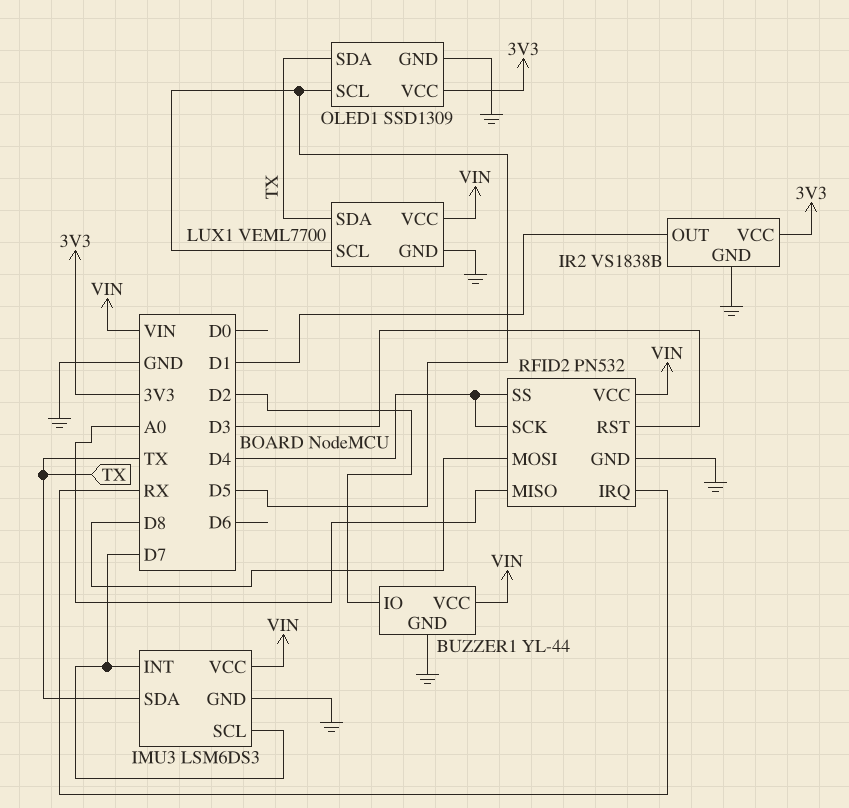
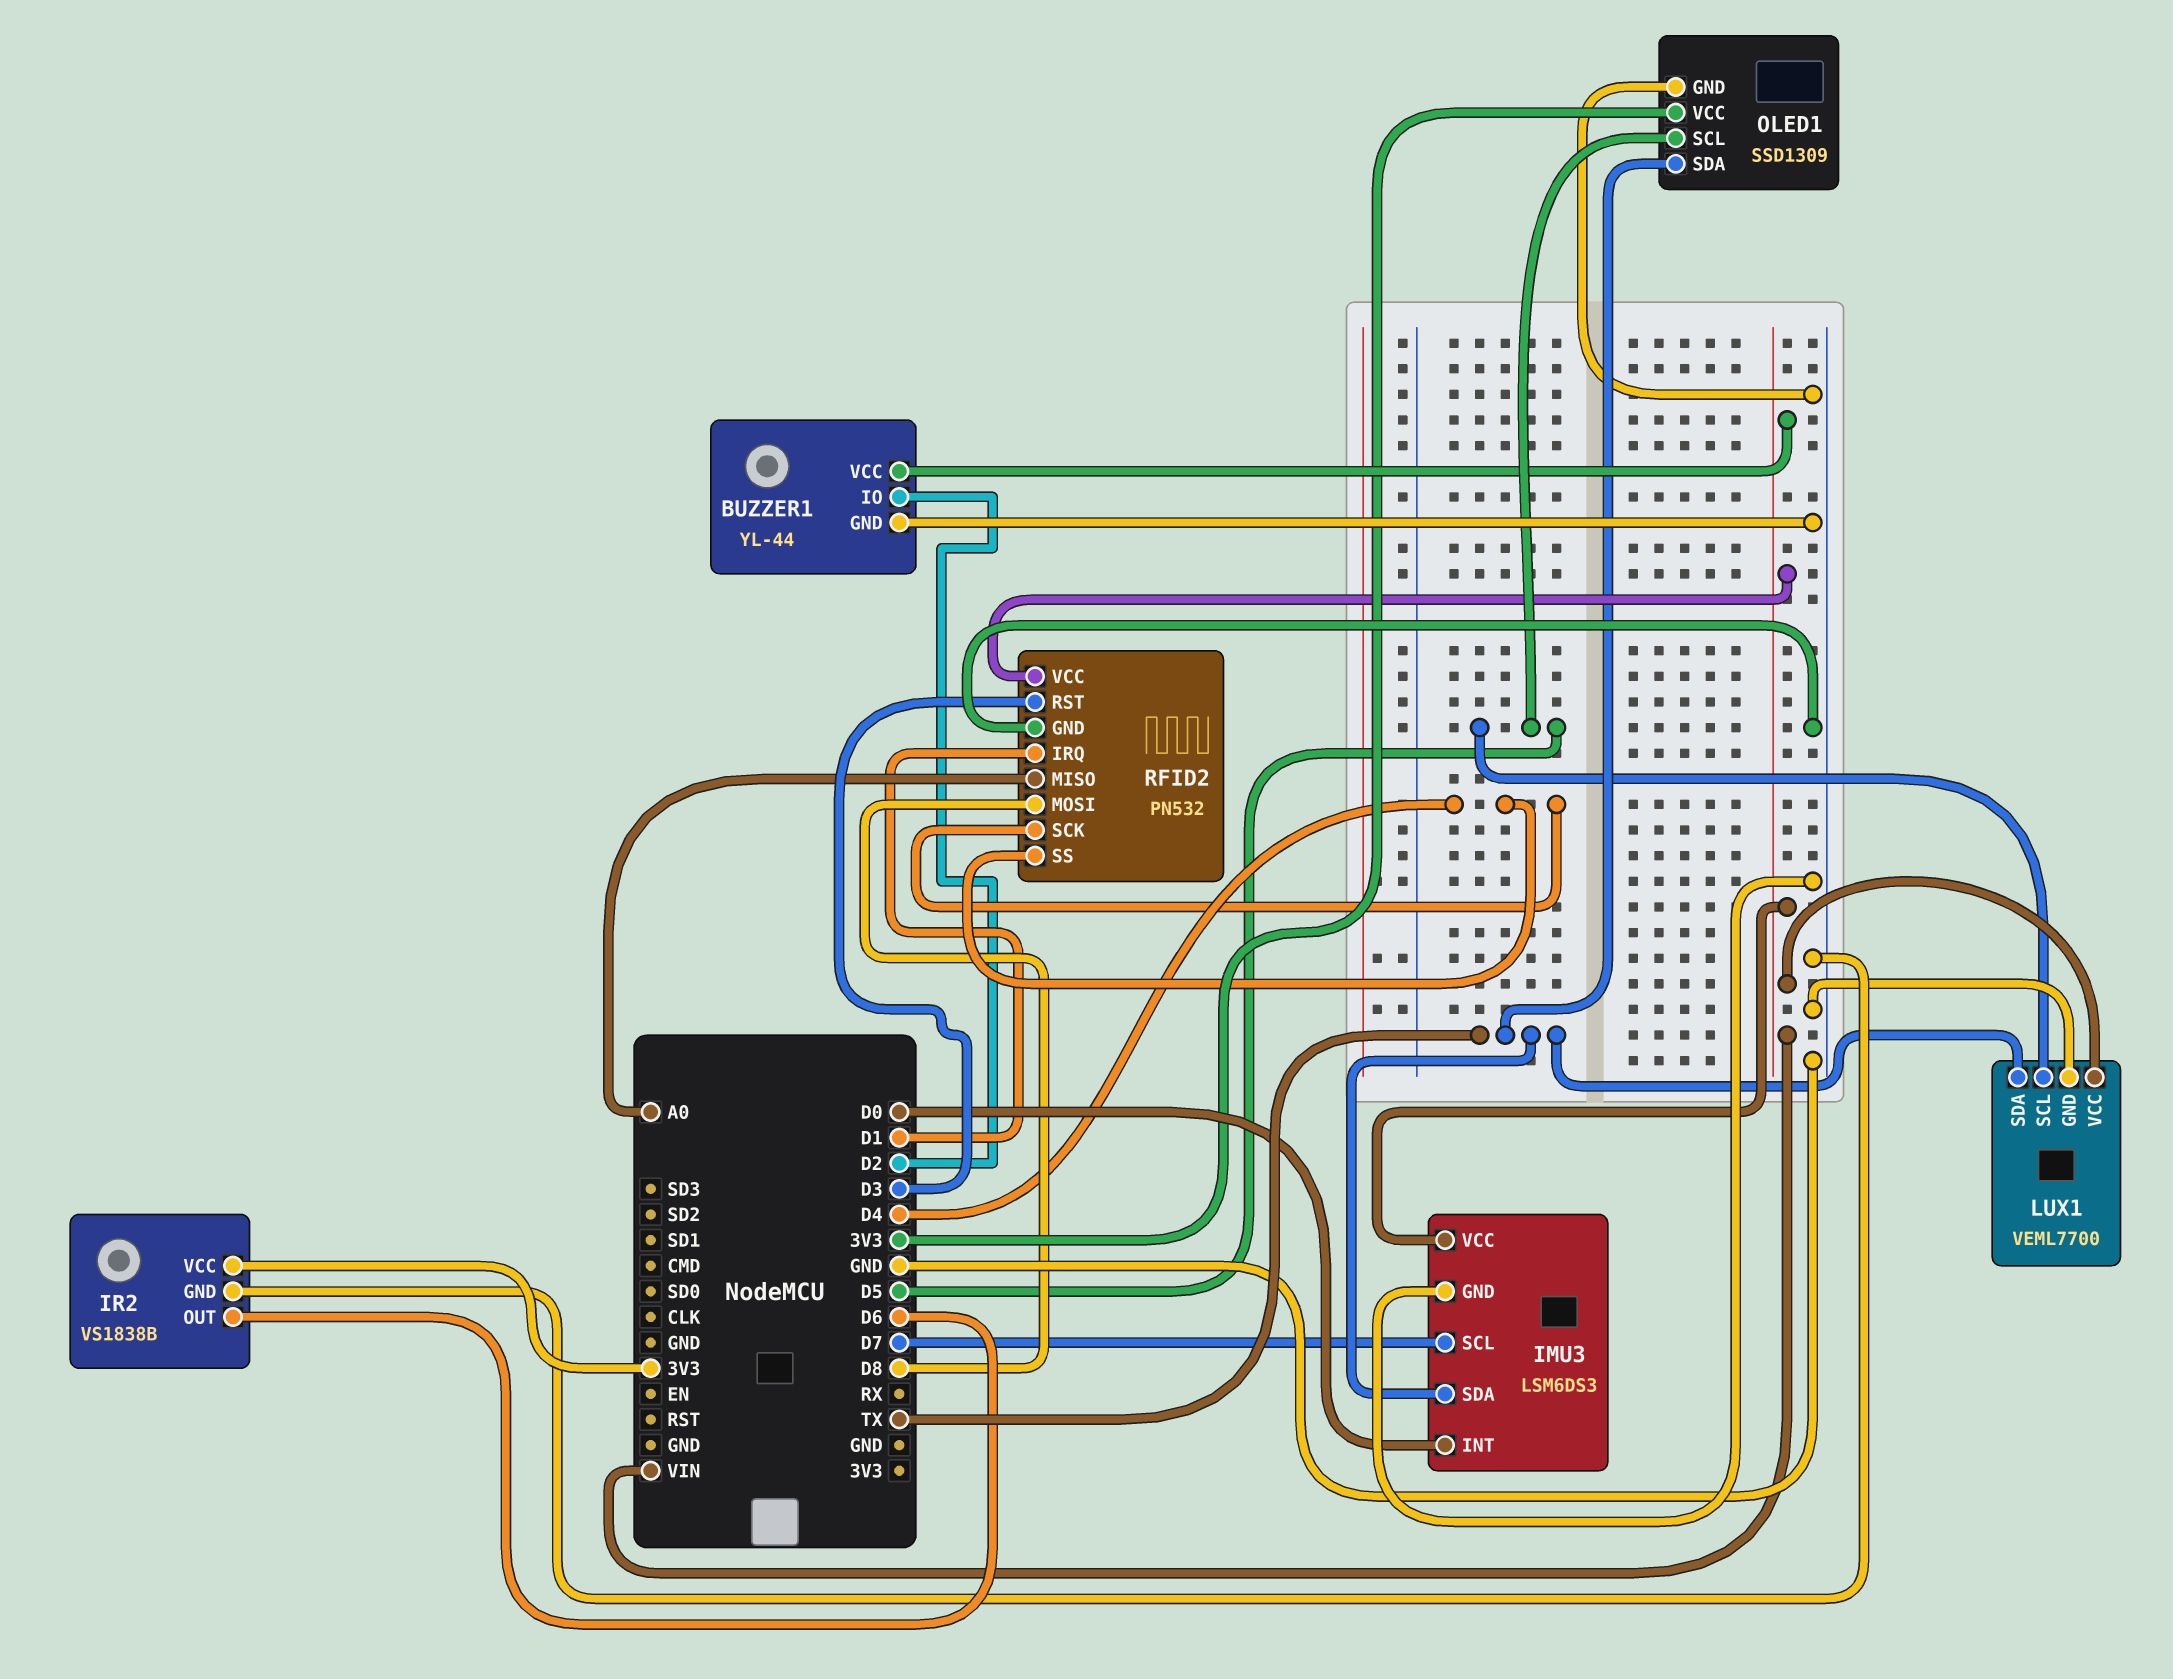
IMU3 pin INT: D7 -> D0
IR2 pin OUT: D1 -> D6
RFID2 pin IRQ: RX -> D1

